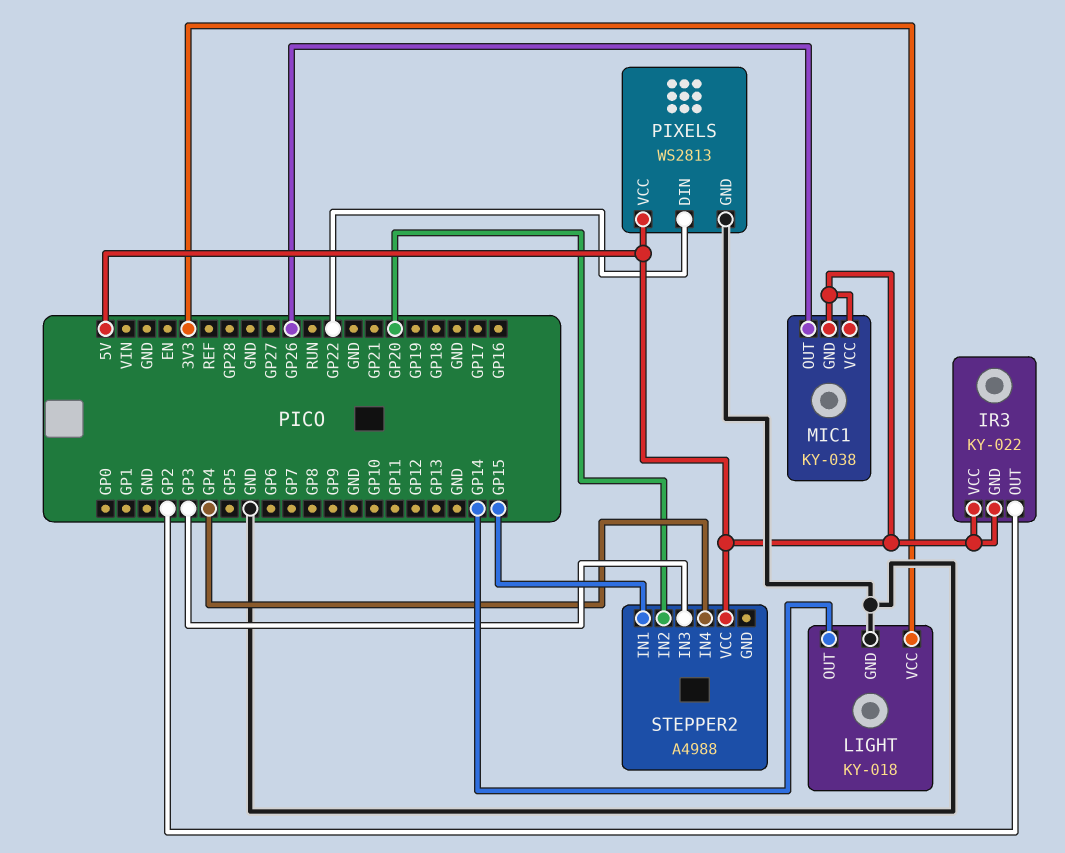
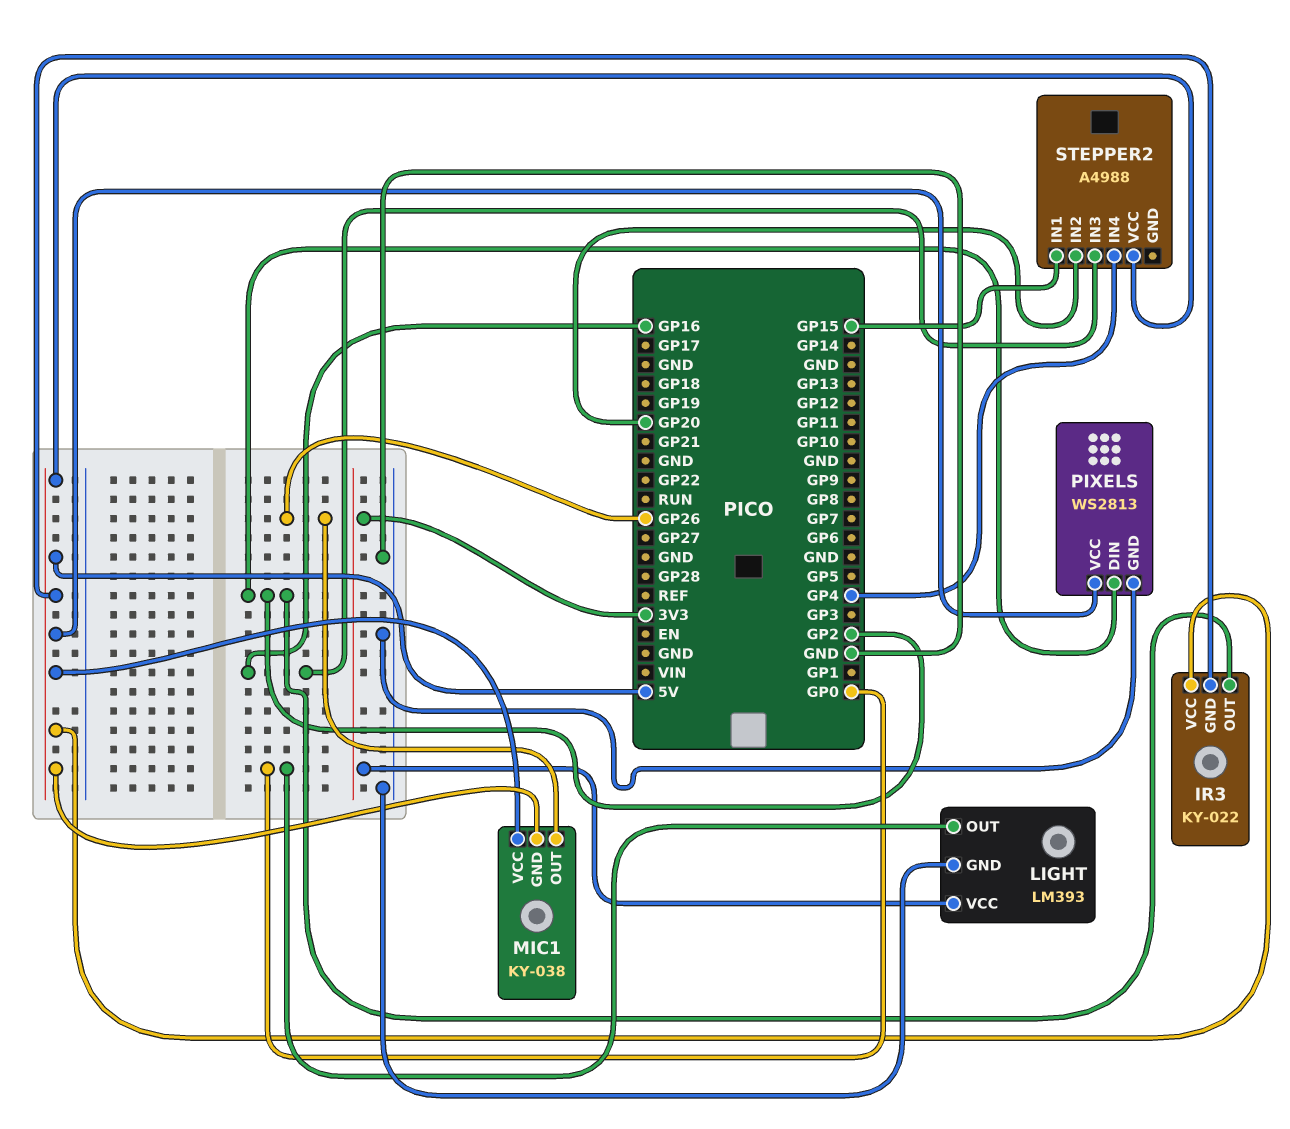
LIGHT: KY-018 -> LM393
LIGHT pin OUT: GP14 -> GP0
PIXELS pin DIN: GP22 -> GP2
STEPPER2 pin IN3: GP3 -> GP16

